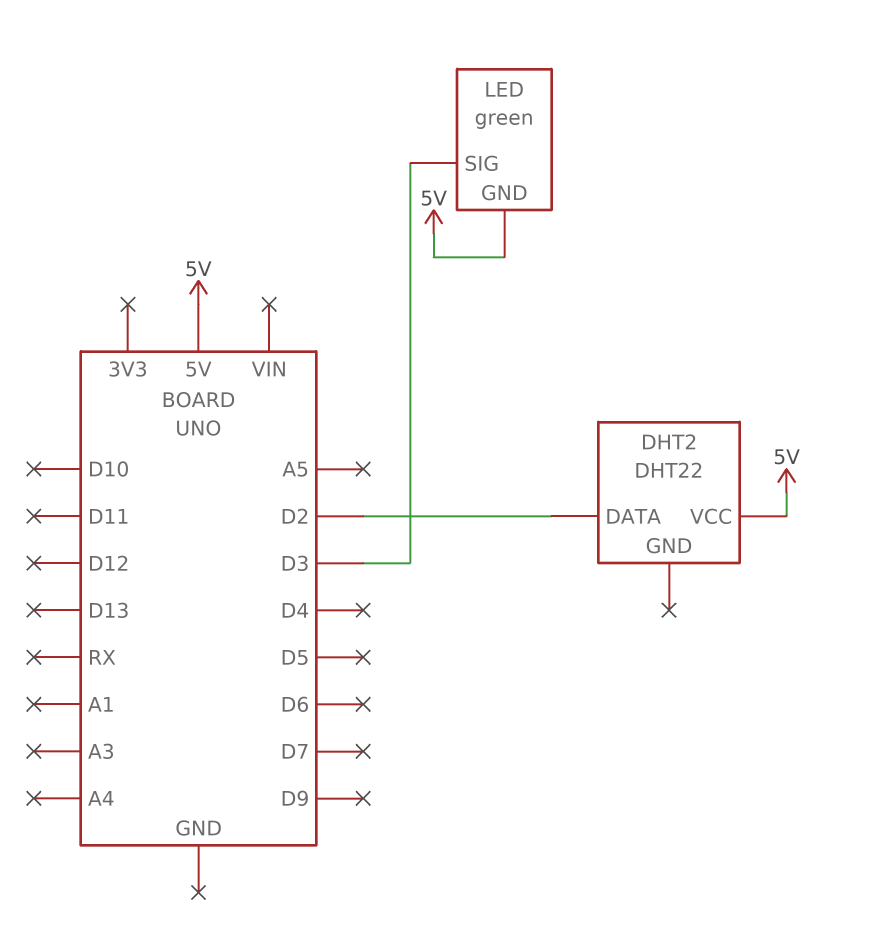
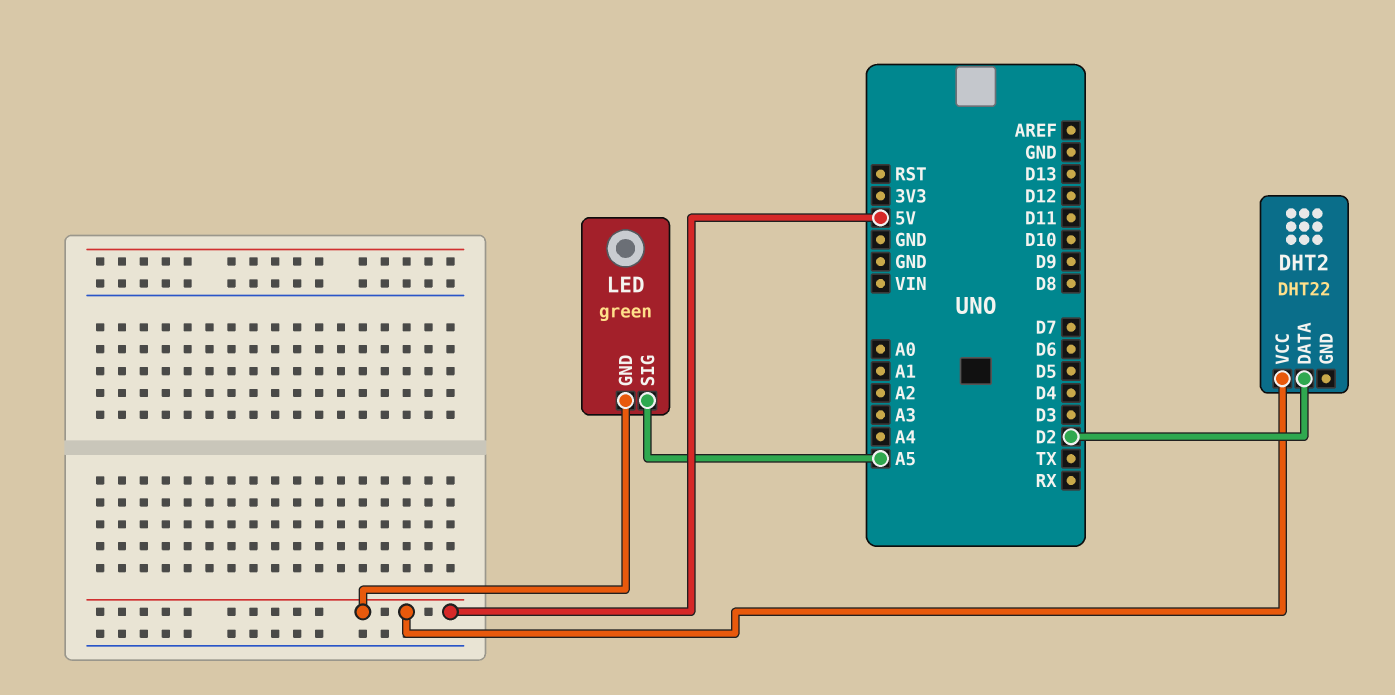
LED pin SIG: D3 -> A5

